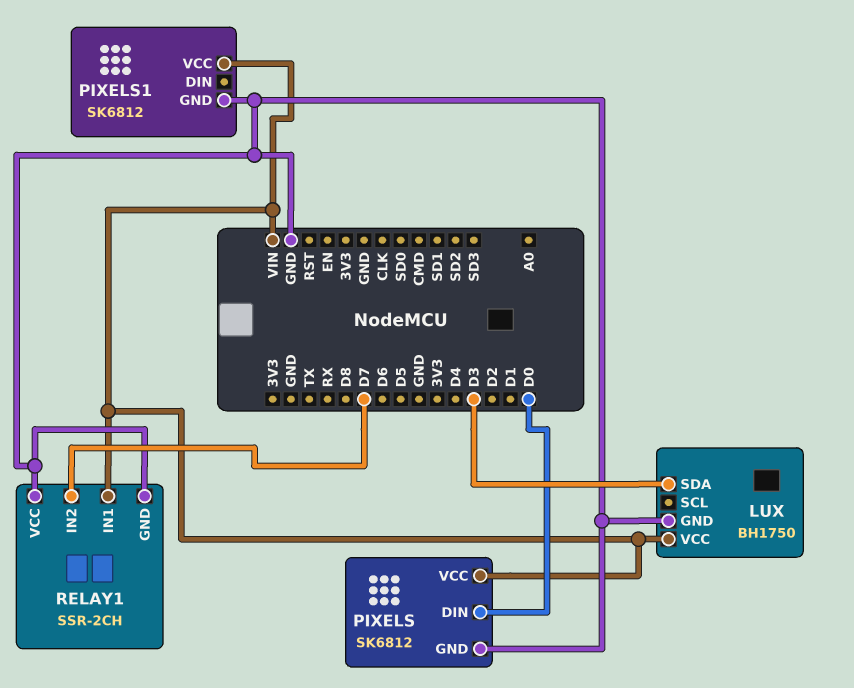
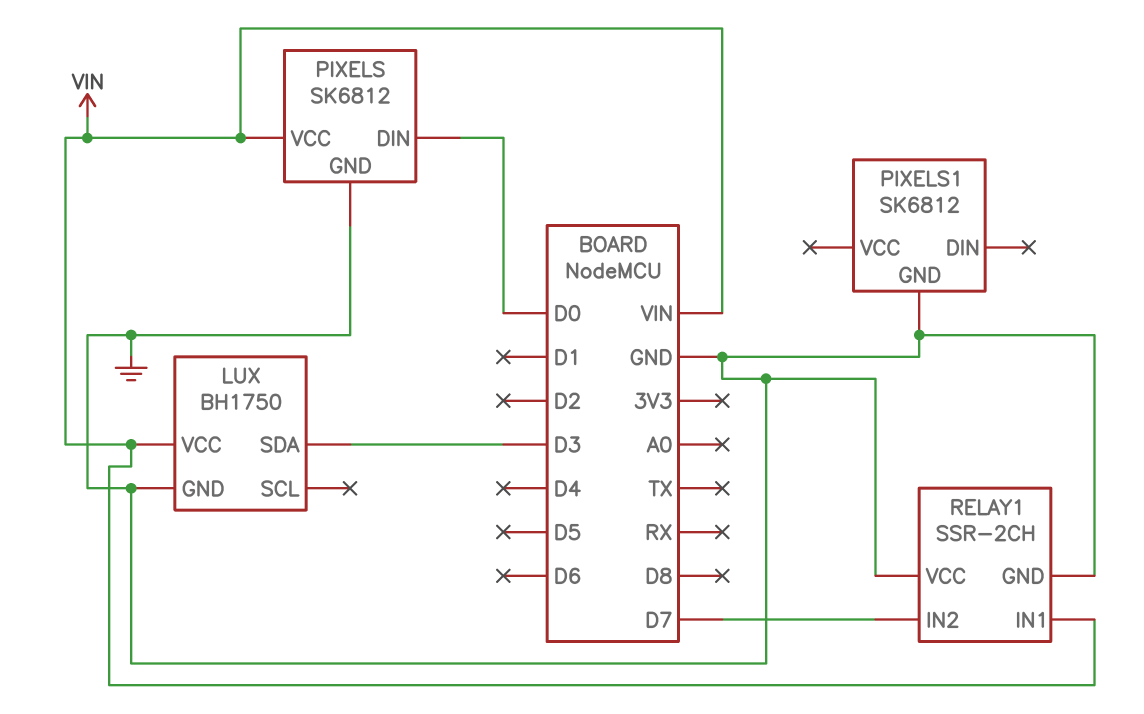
PIXELS1 pin VCC: VIN -> none

